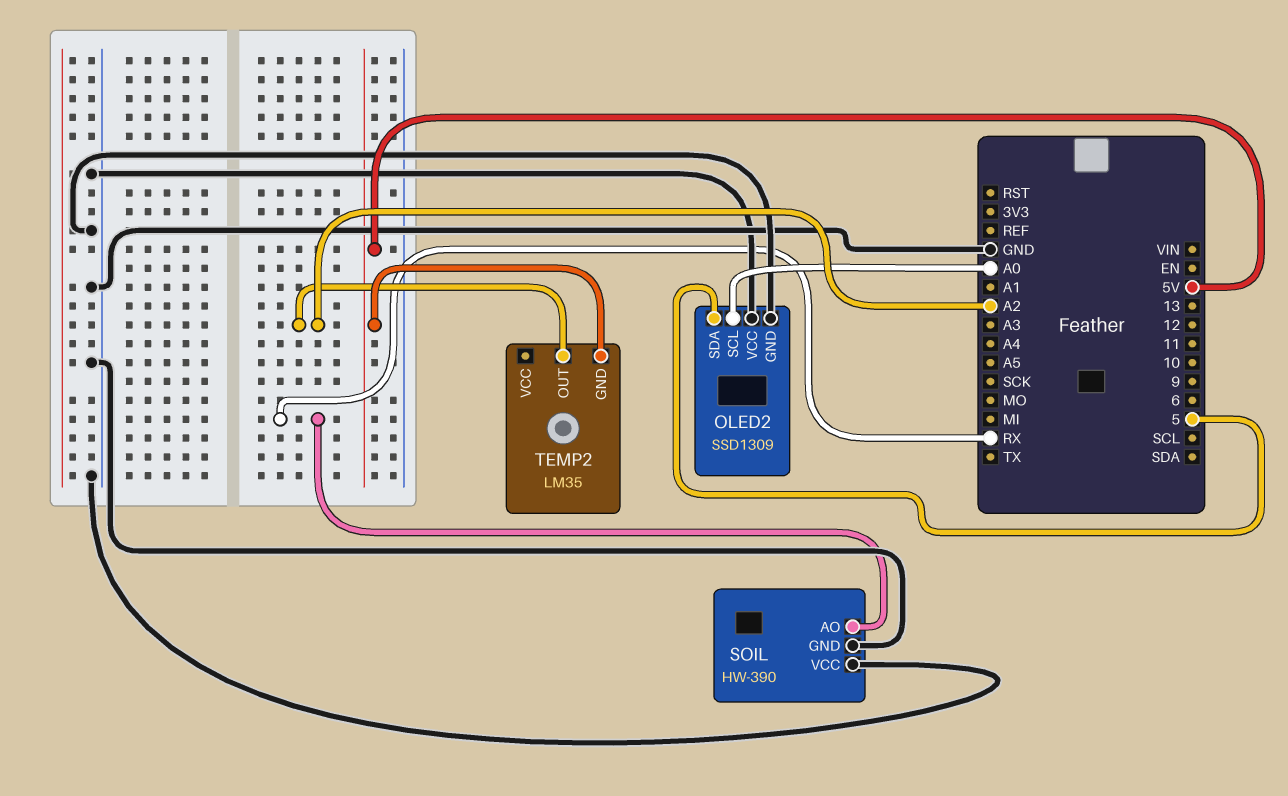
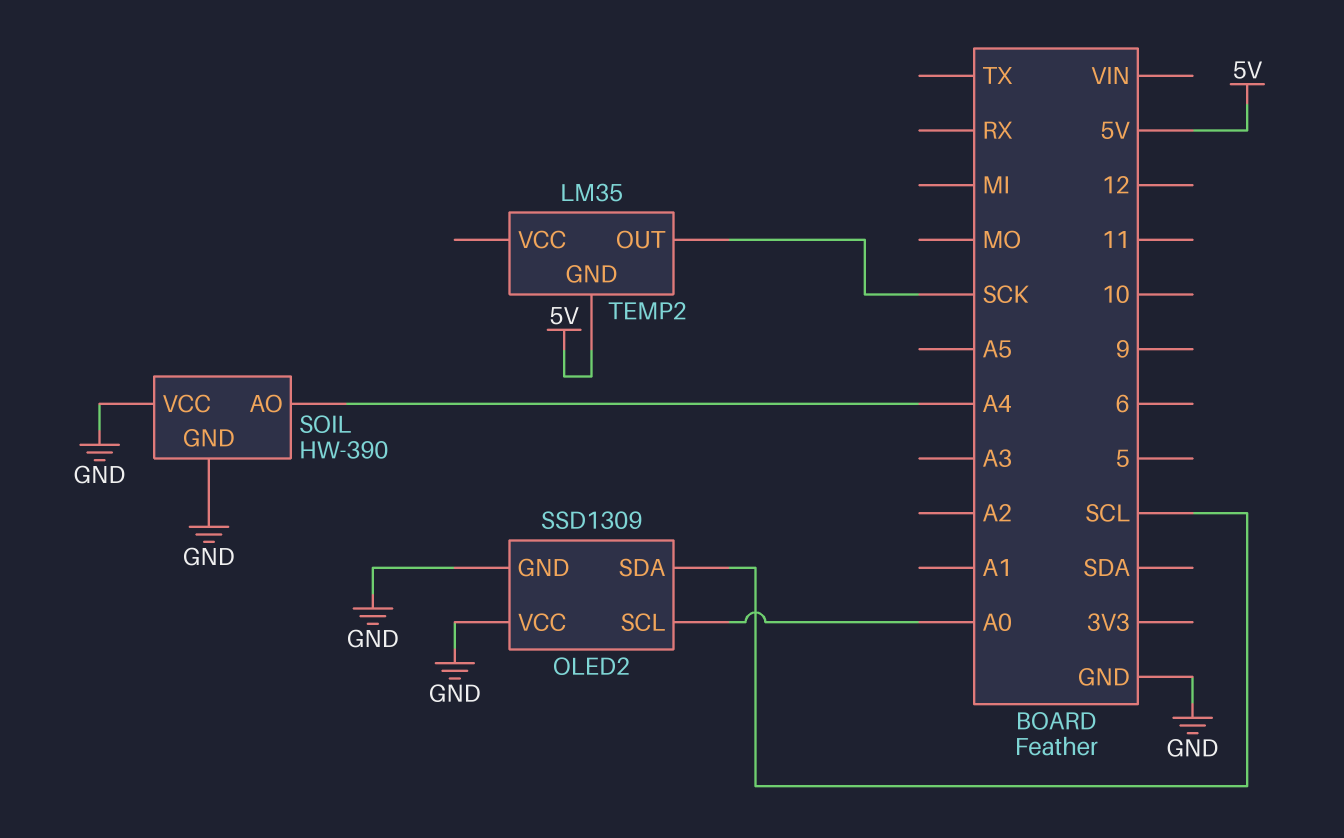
OLED2 pin SDA: 5 -> SCL
SOIL pin AO: RX -> A4
TEMP2 pin OUT: A2 -> SCK

